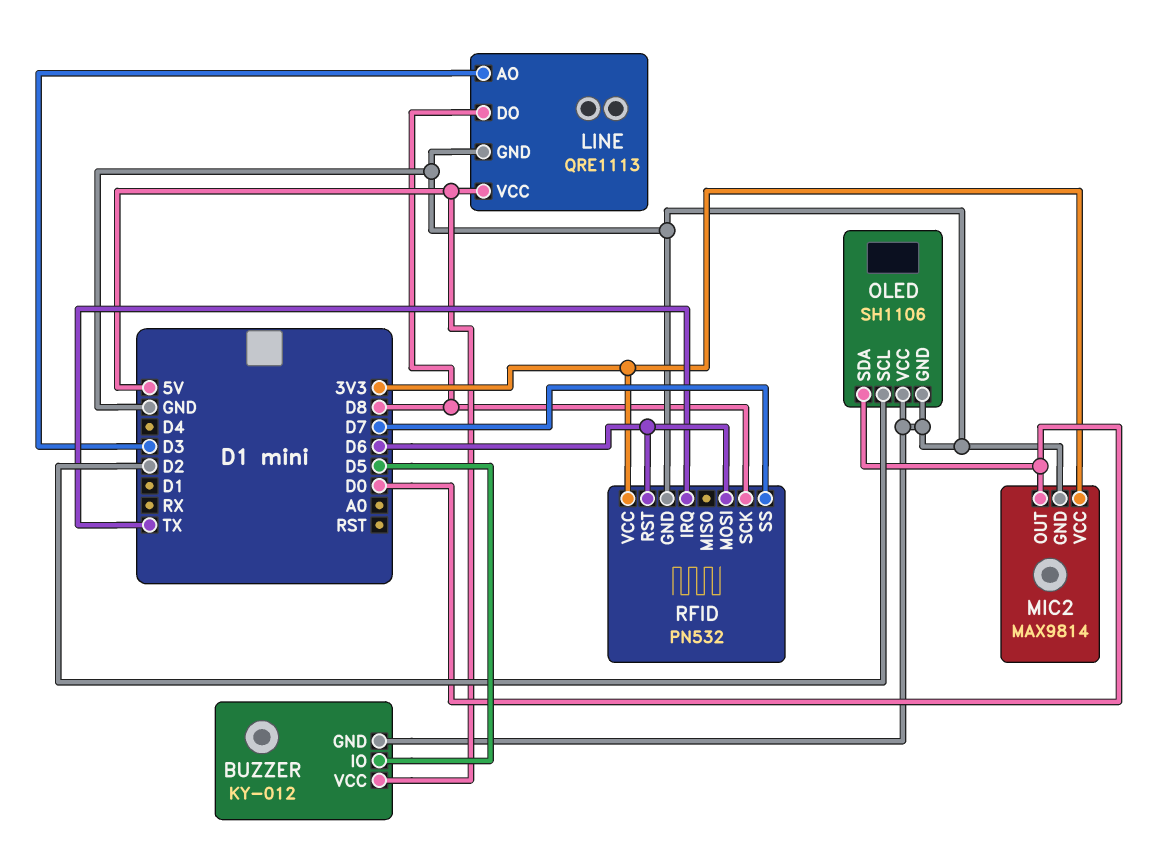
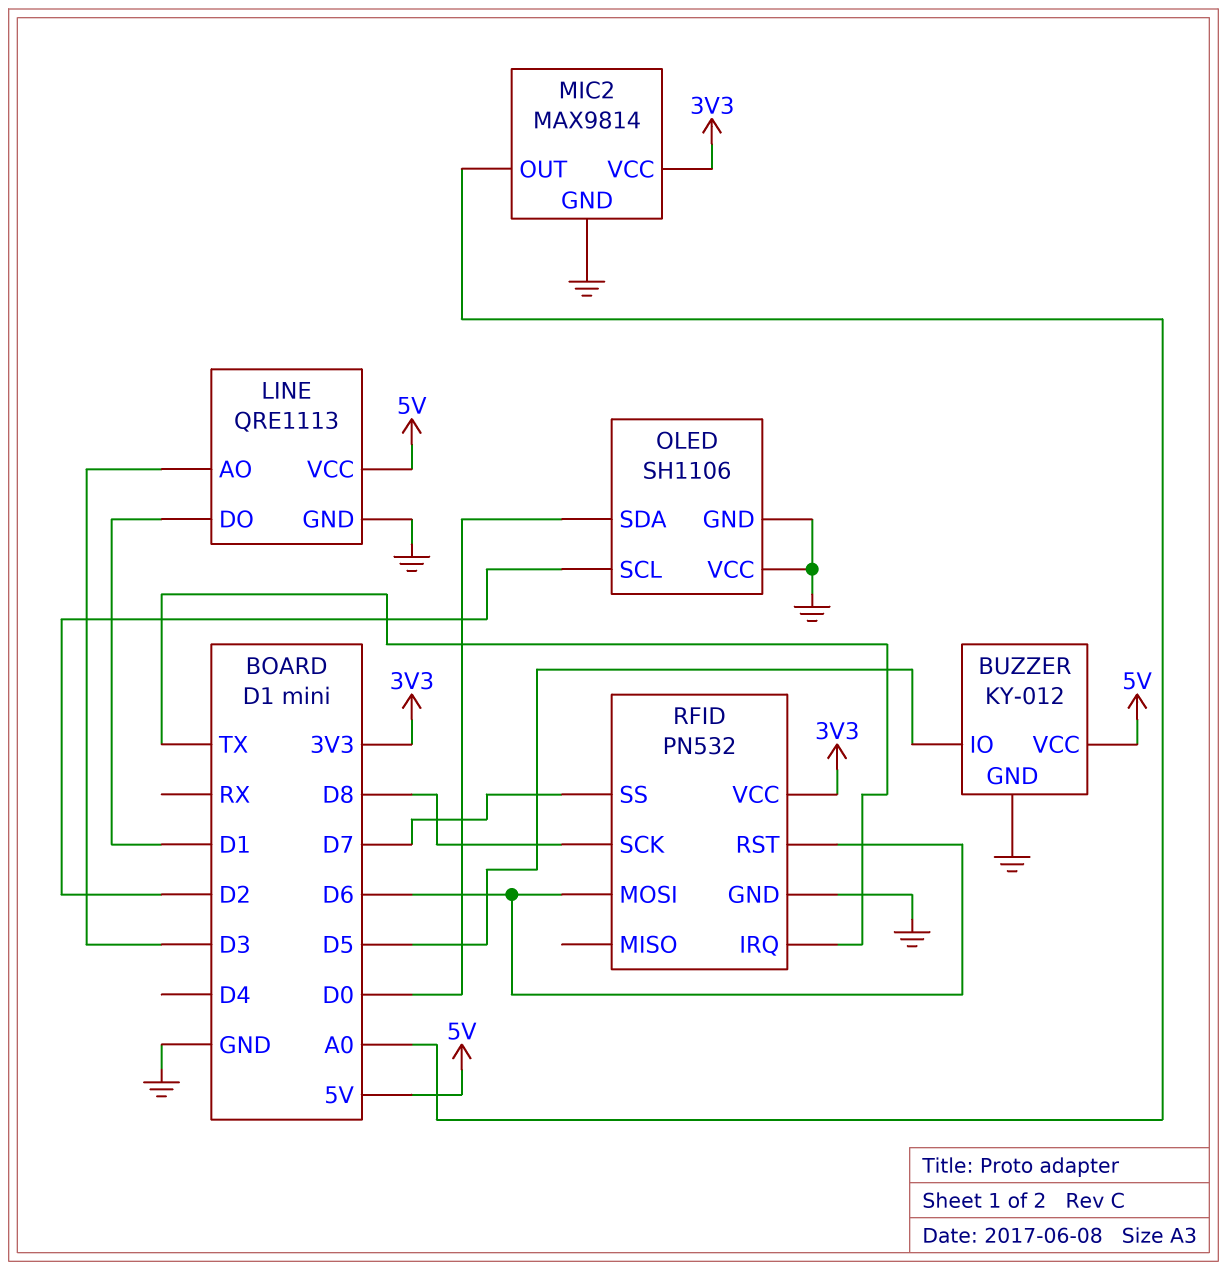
LINE pin DO: D8 -> D1
MIC2 pin OUT: D0 -> A0

